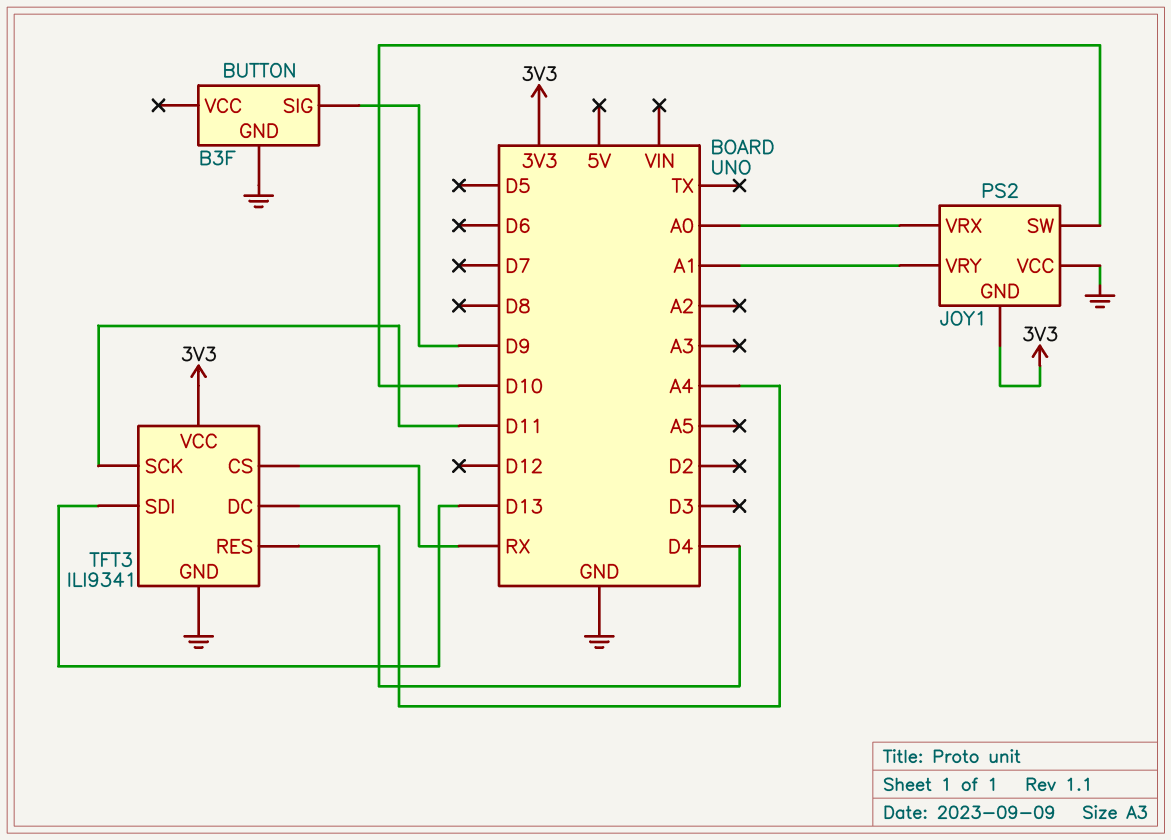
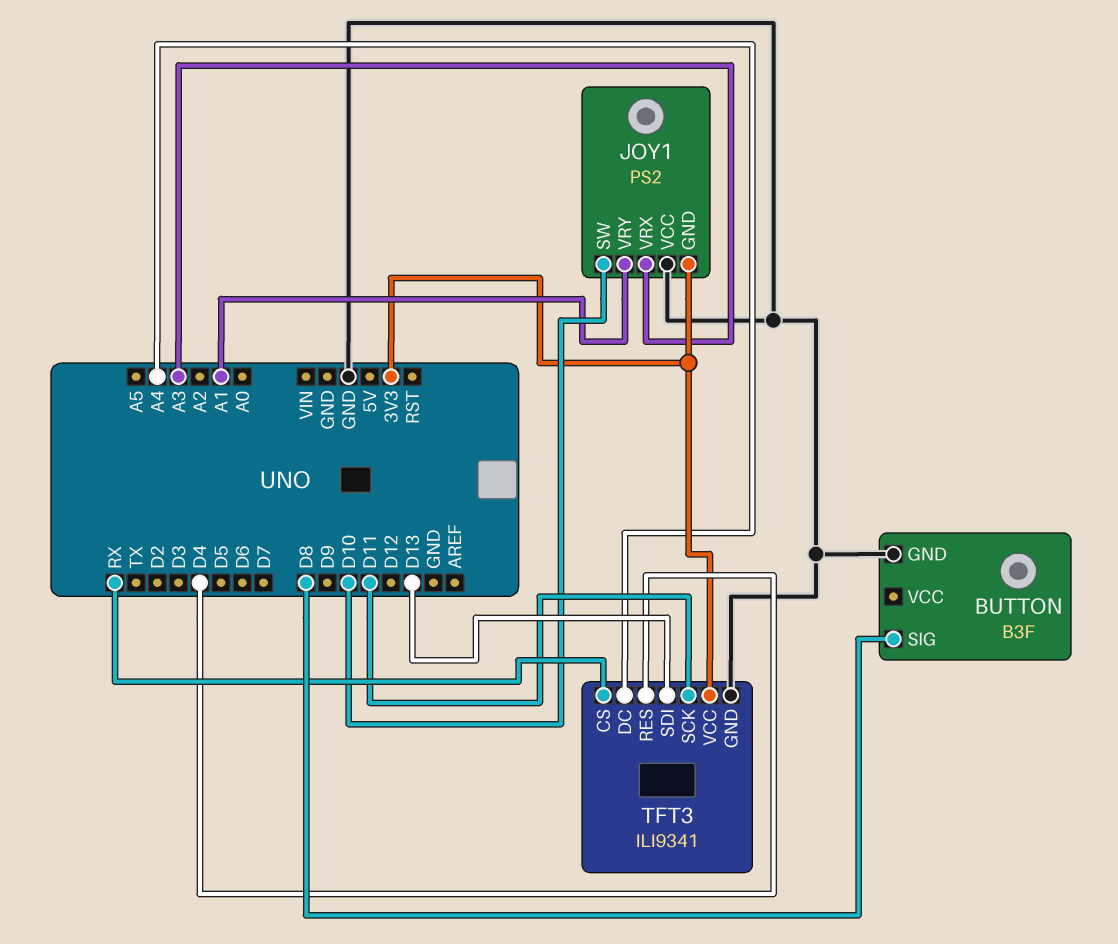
BUTTON pin SIG: D9 -> D8
JOY1 pin VRX: A0 -> A3

